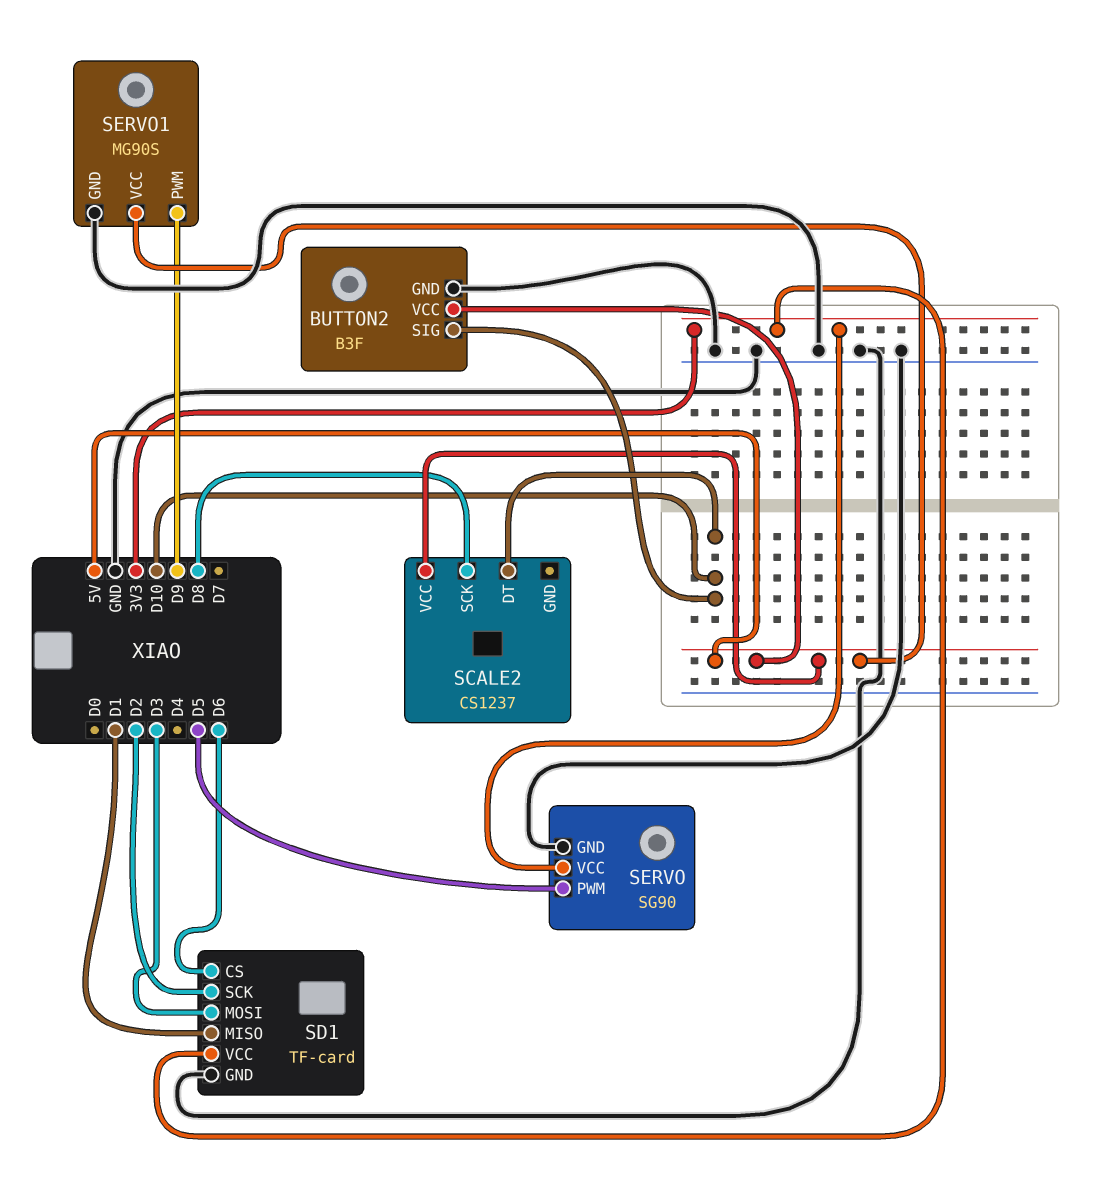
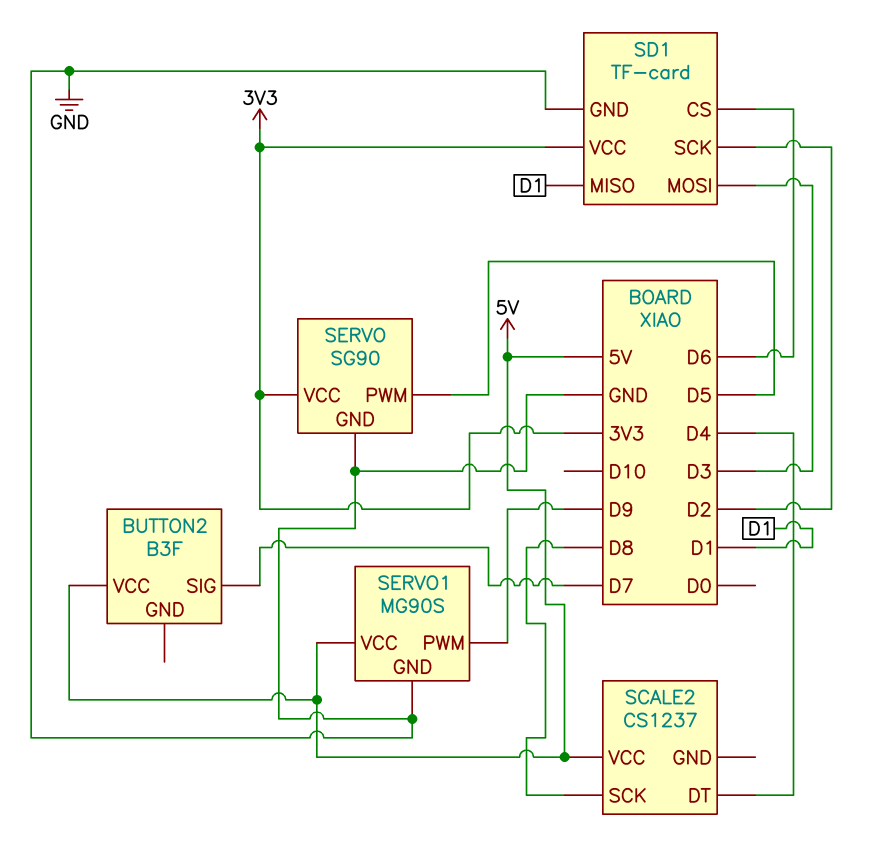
BUTTON2 pin GND: GND -> none
BUTTON2 pin SIG: D10 -> D7
SCALE2 pin DT: D10 -> D4

